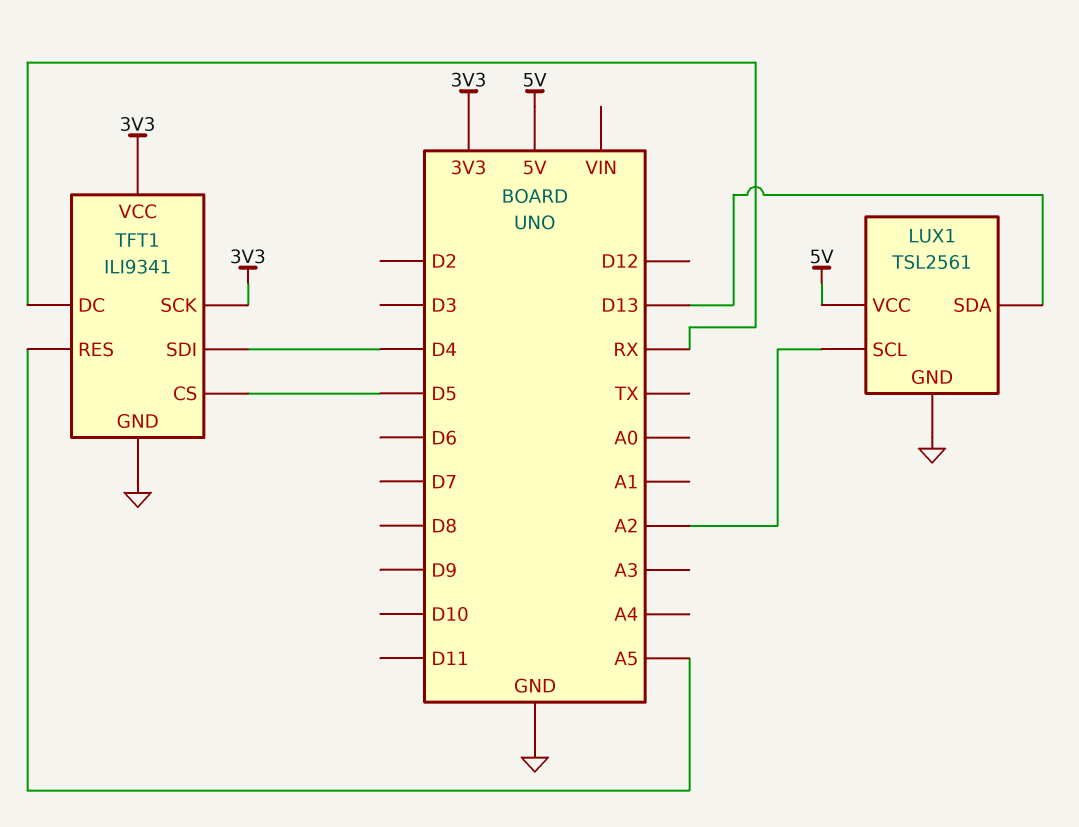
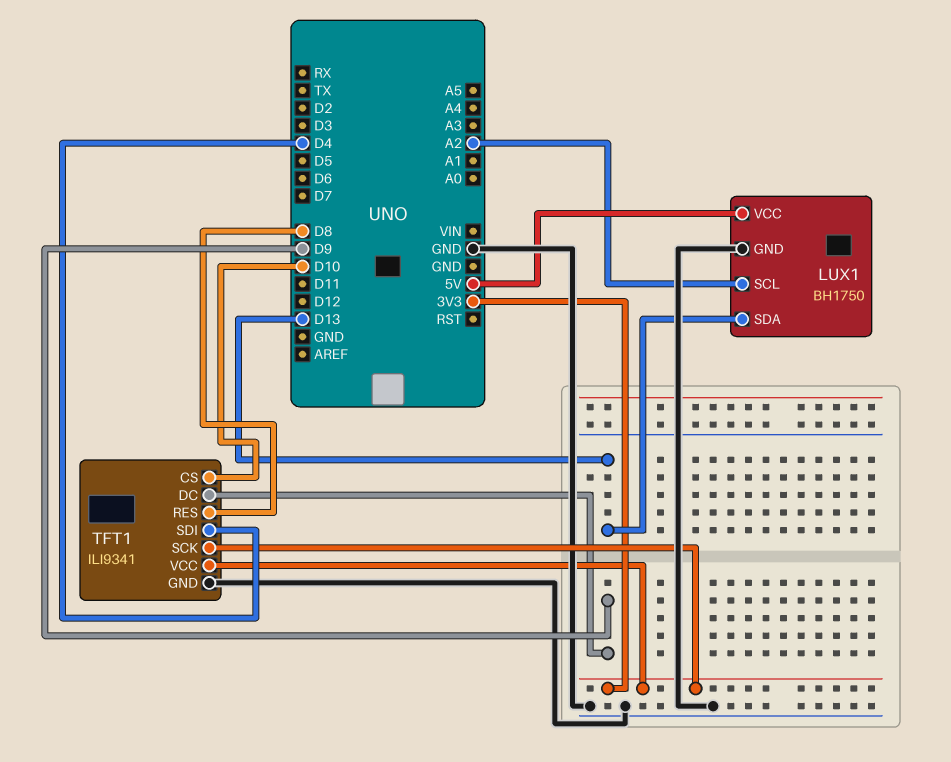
LUX1: TSL2561 -> BH1750
TFT1 pin CS: D5 -> D10
TFT1 pin DC: RX -> D9
TFT1 pin RES: A5 -> D8

